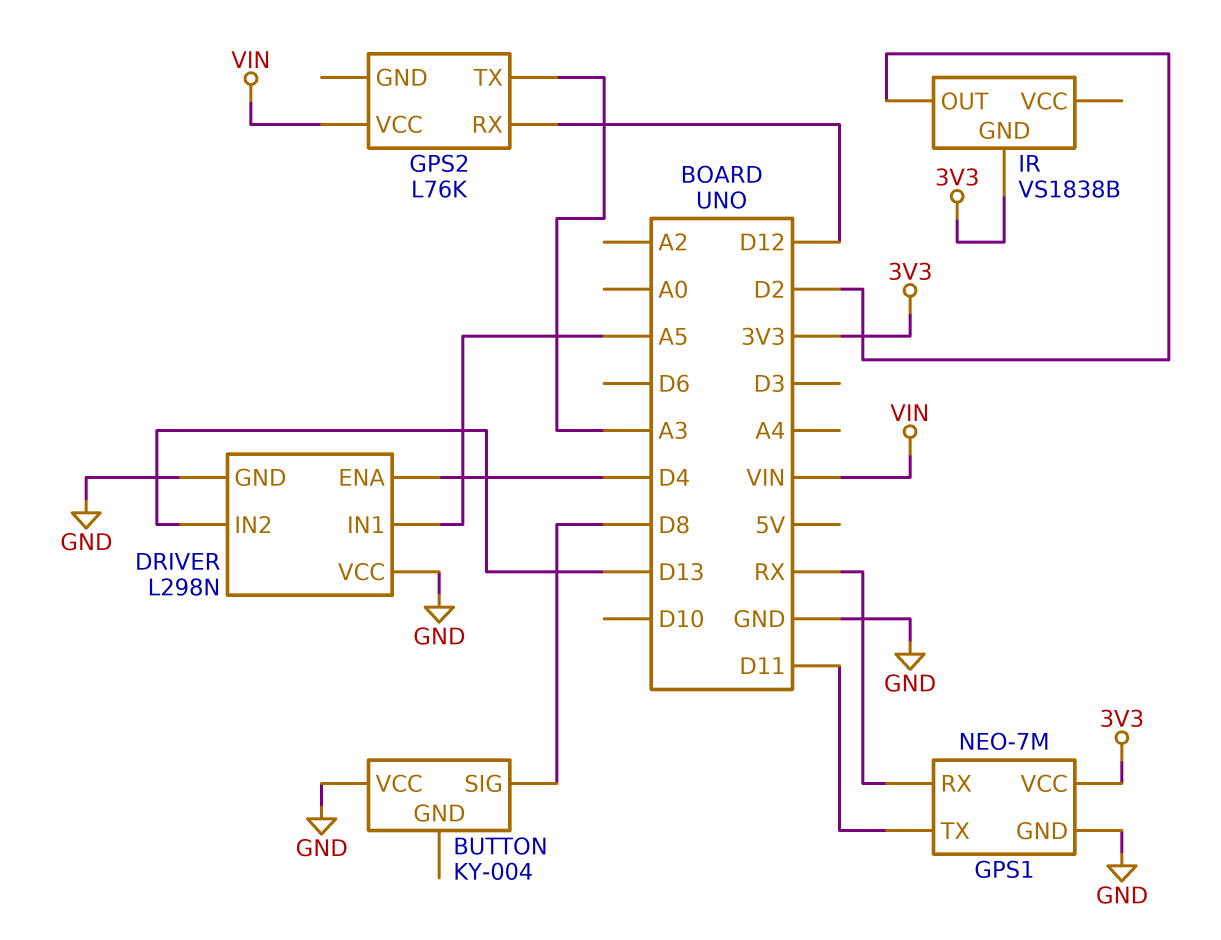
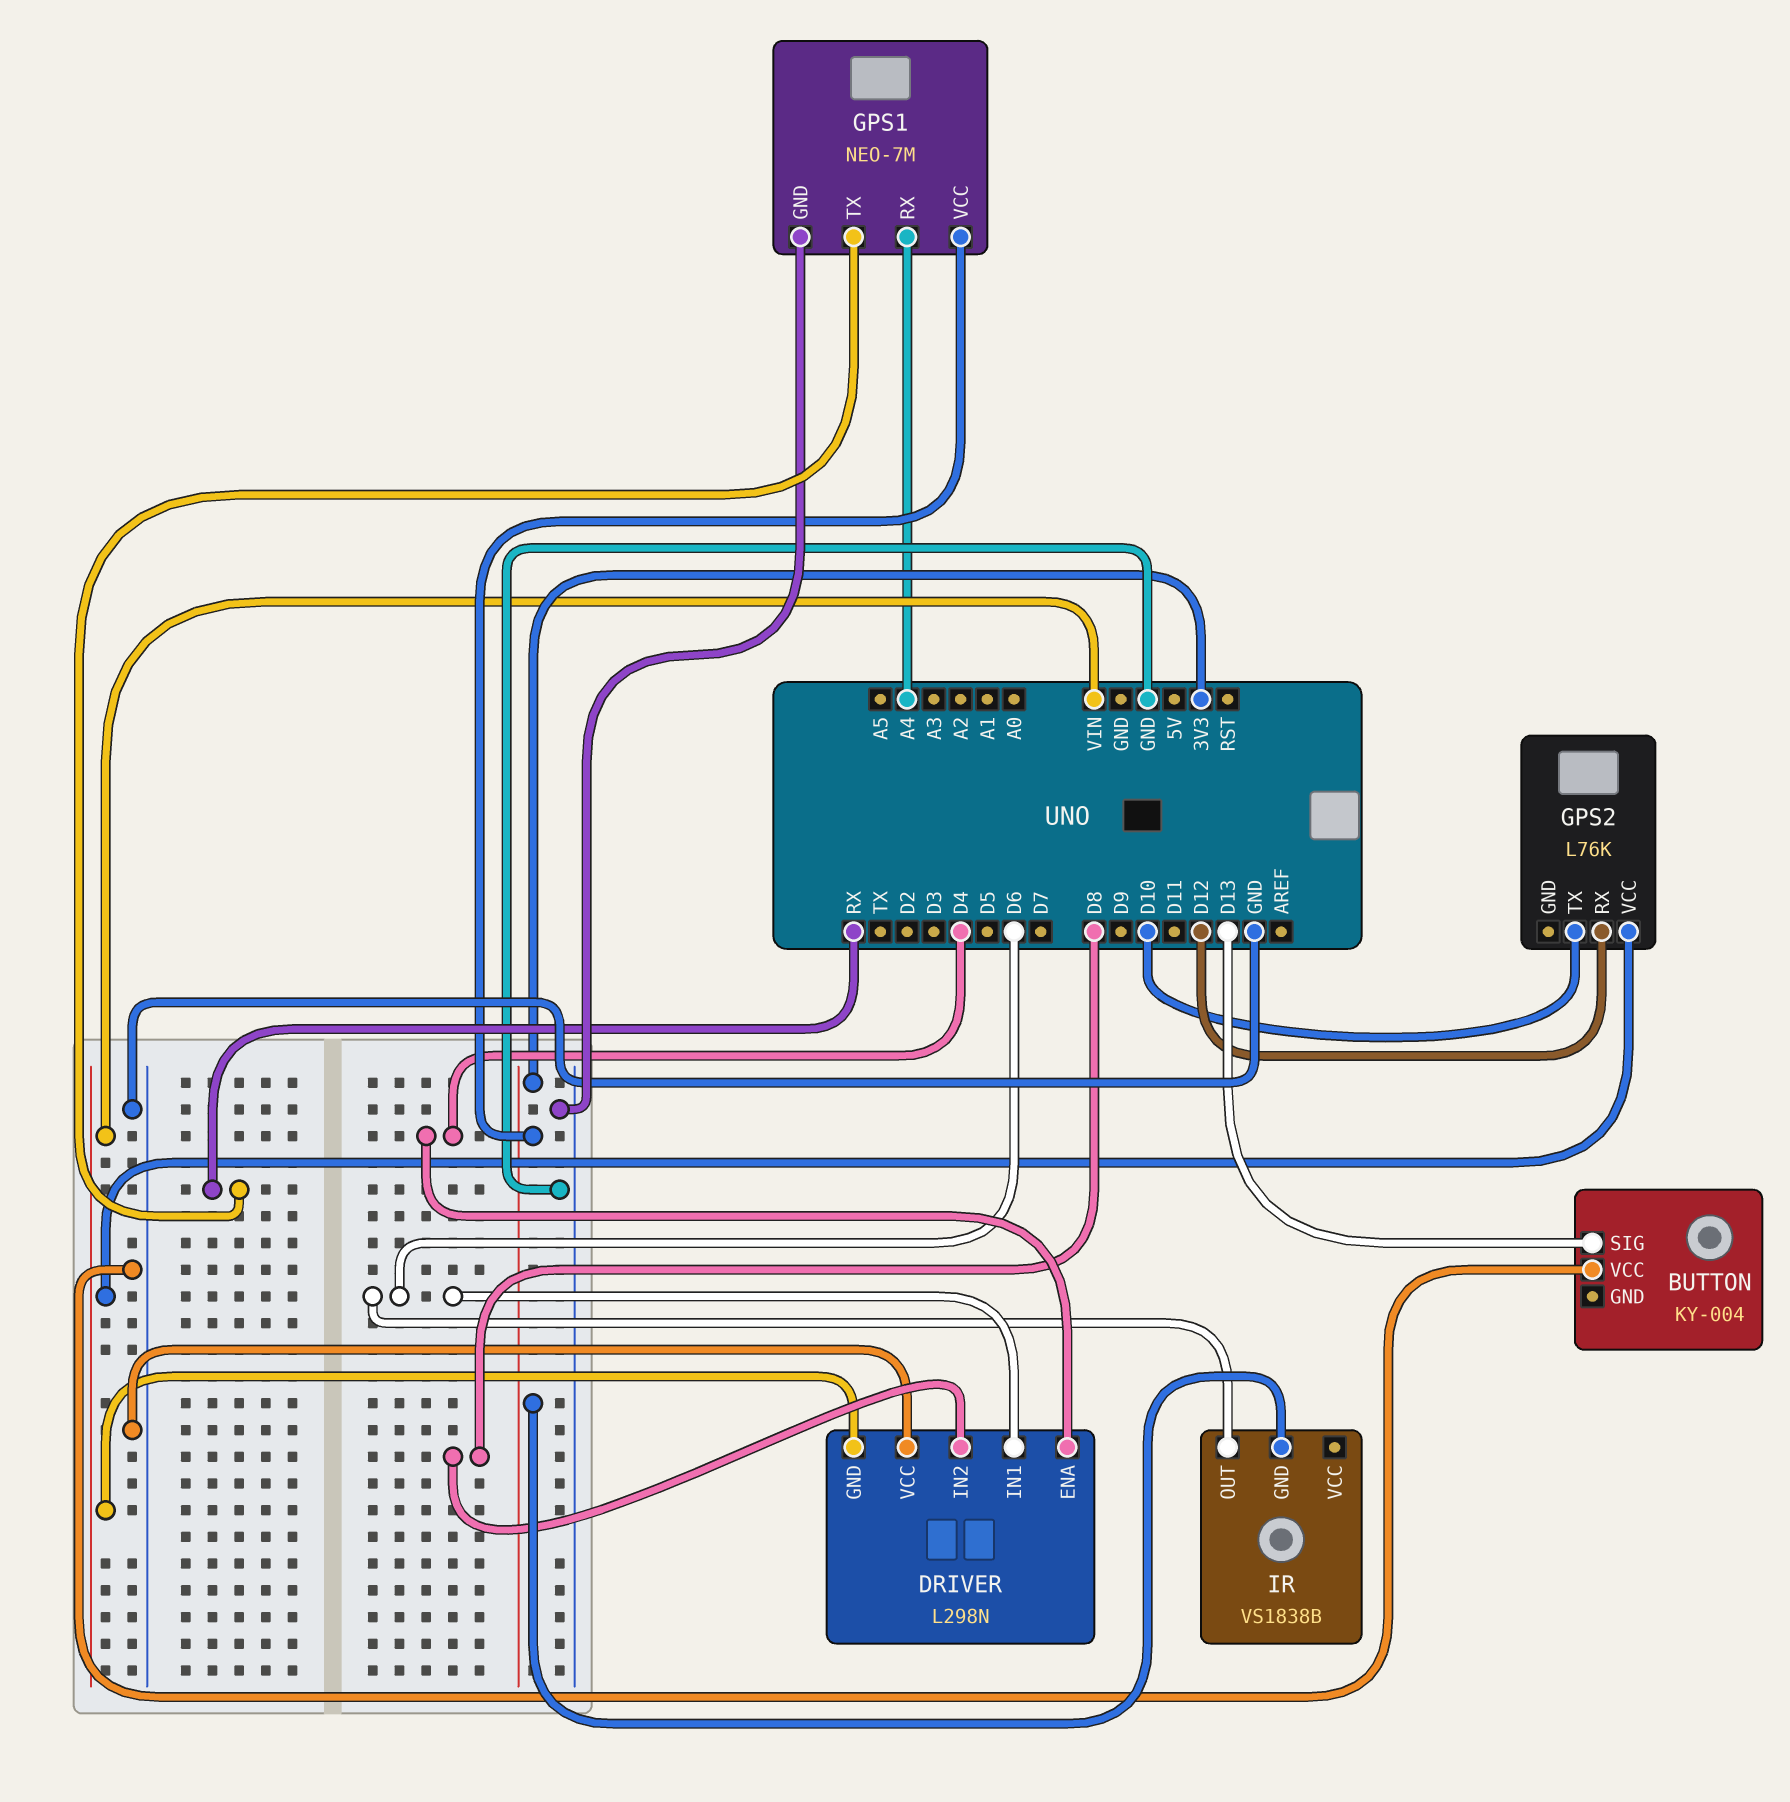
BUTTON pin SIG: D8 -> D13
DRIVER pin GND: GND -> VIN
DRIVER pin IN1: A5 -> D6
DRIVER pin IN2: D13 -> D8
GPS1 pin RX: RX -> A4
GPS1 pin TX: D11 -> RX
GPS2 pin TX: A3 -> D10
IR pin OUT: D2 -> D6

